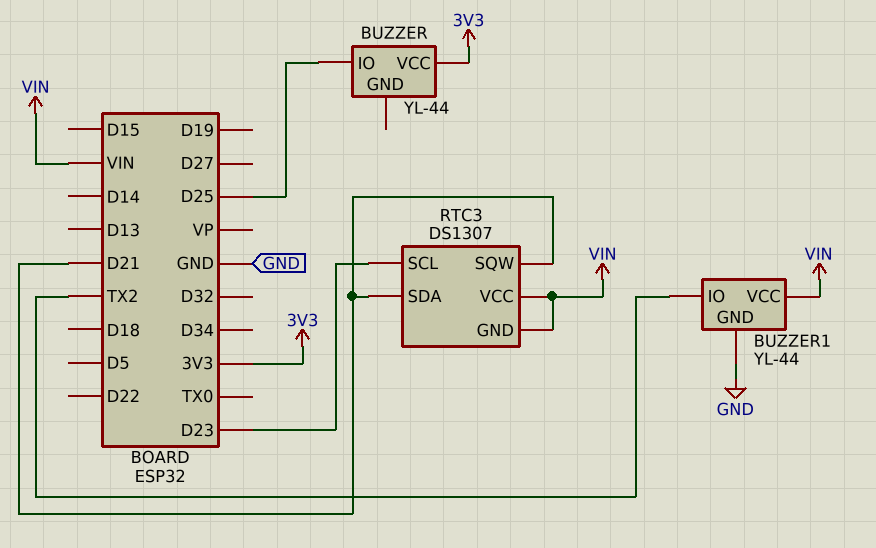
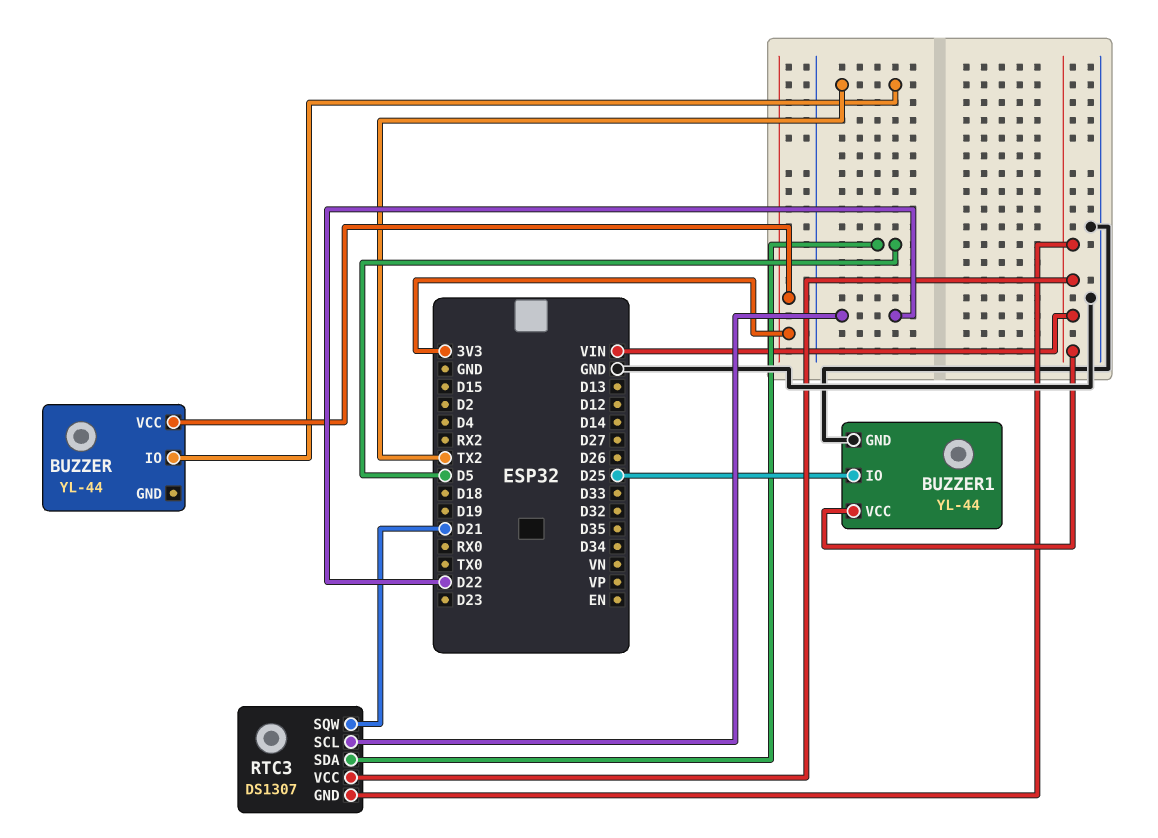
BUZZER pin IO: D25 -> TX2
BUZZER1 pin IO: TX2 -> D25
RTC3 pin SCL: D23 -> D22
RTC3 pin SDA: D21 -> D5

